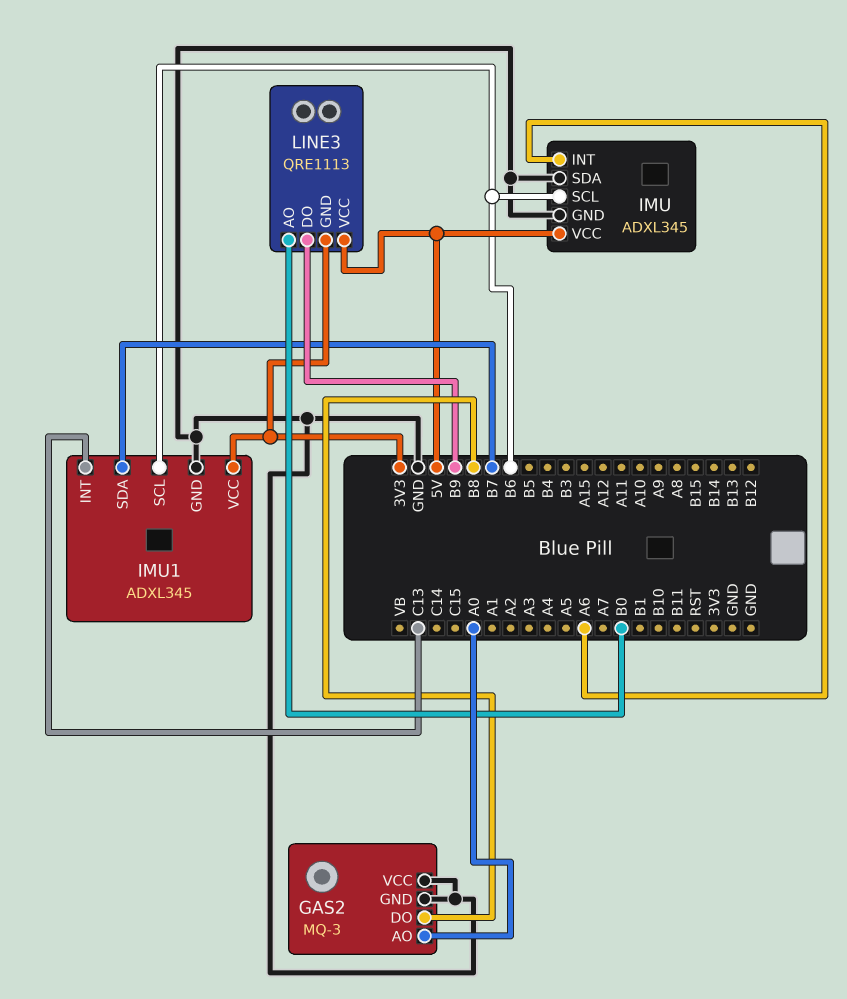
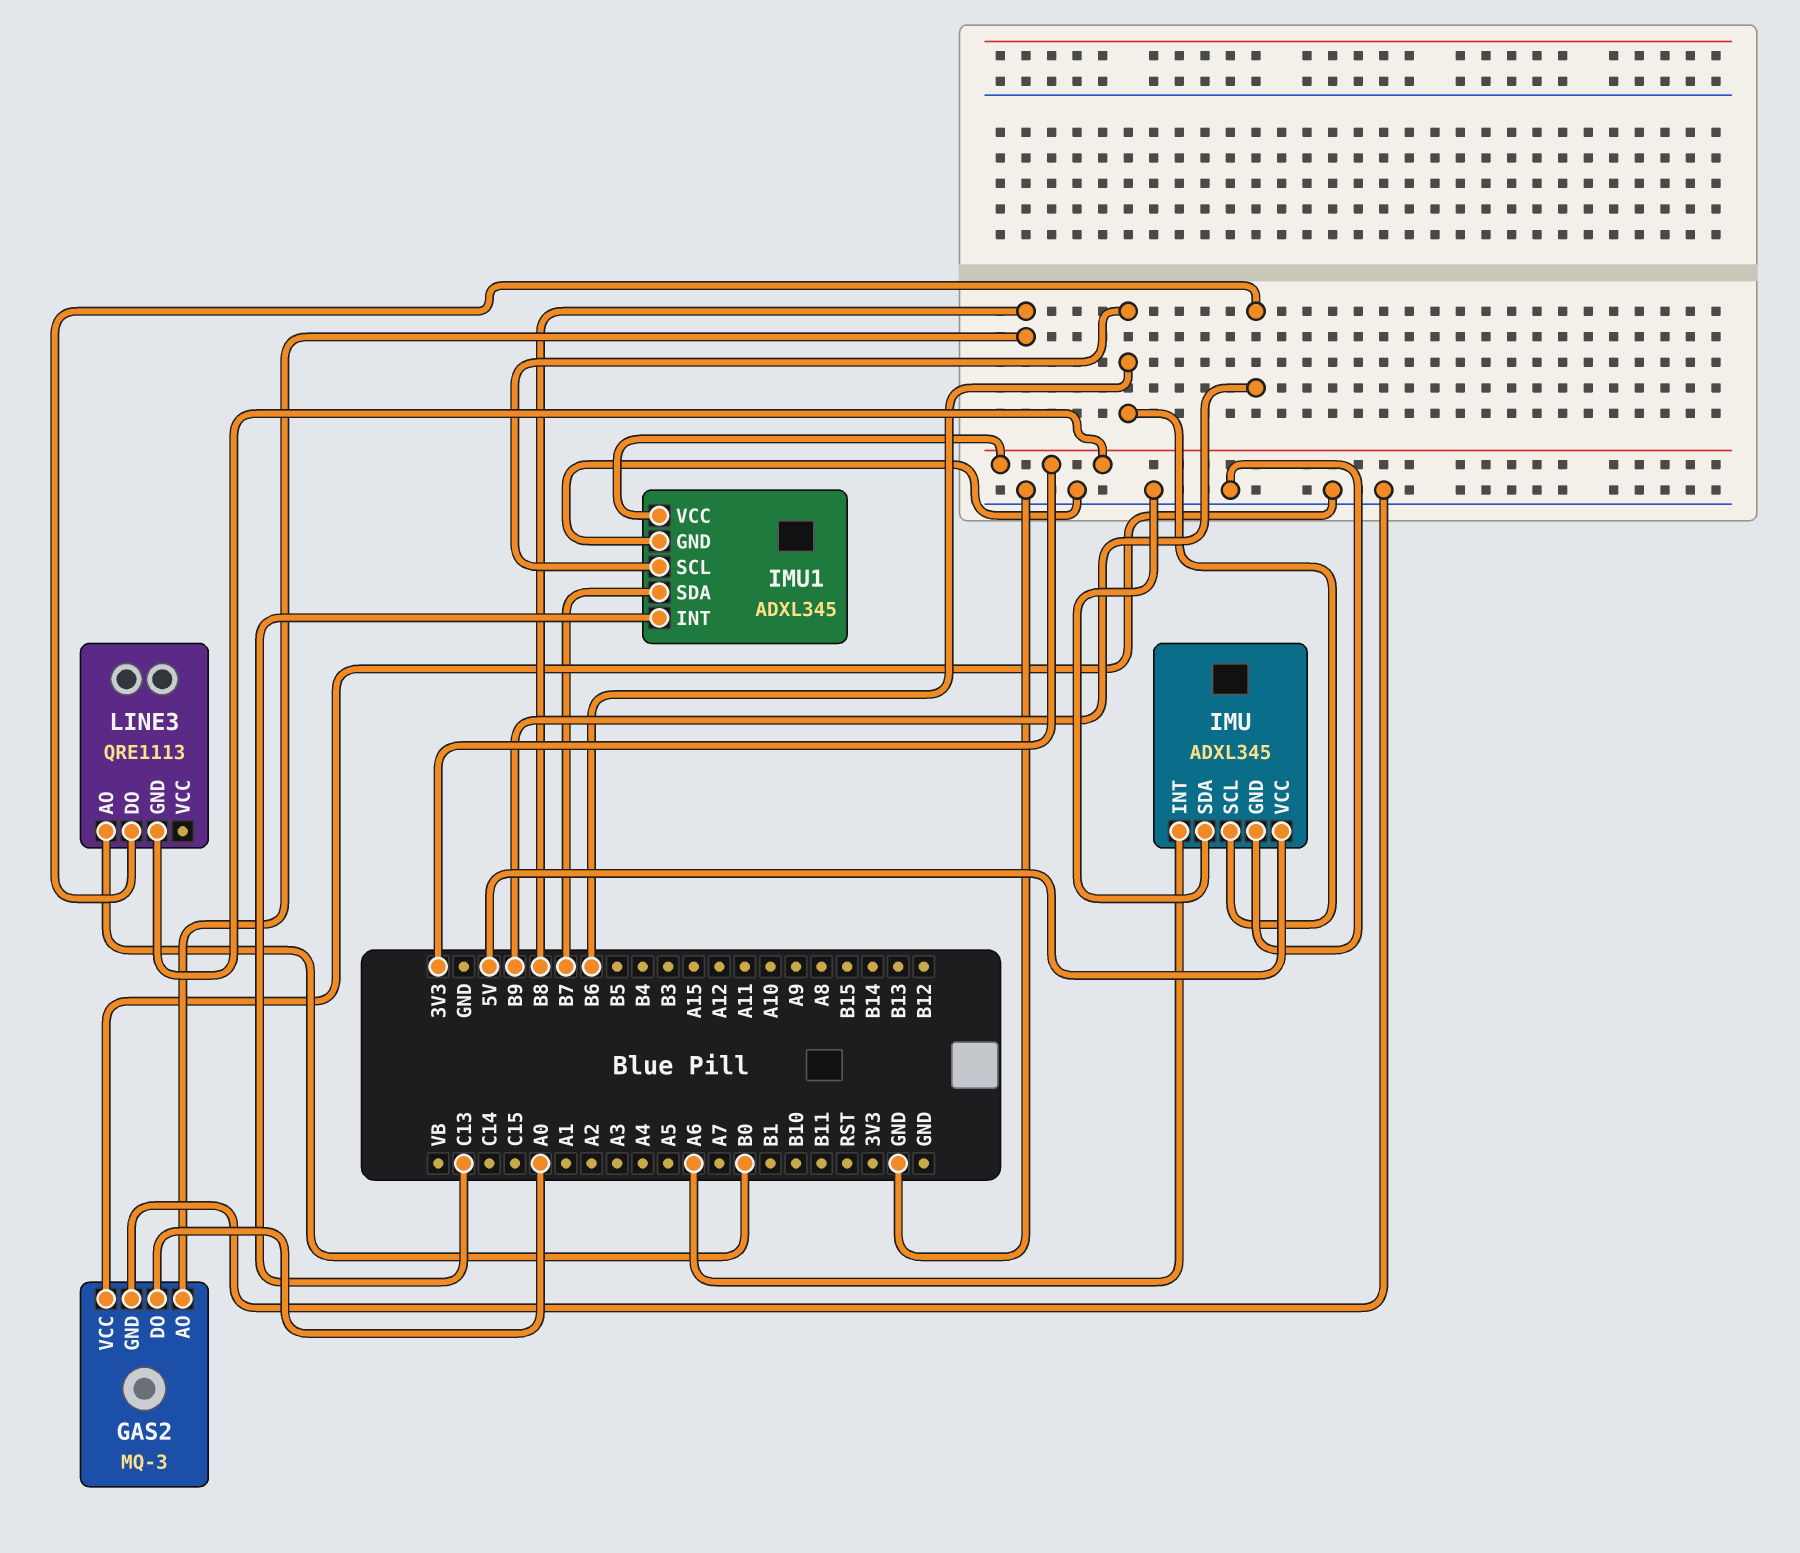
GAS2 pin AO: A0 -> B8
GAS2 pin DO: B8 -> A0
LINE3 pin VCC: 5V -> none

